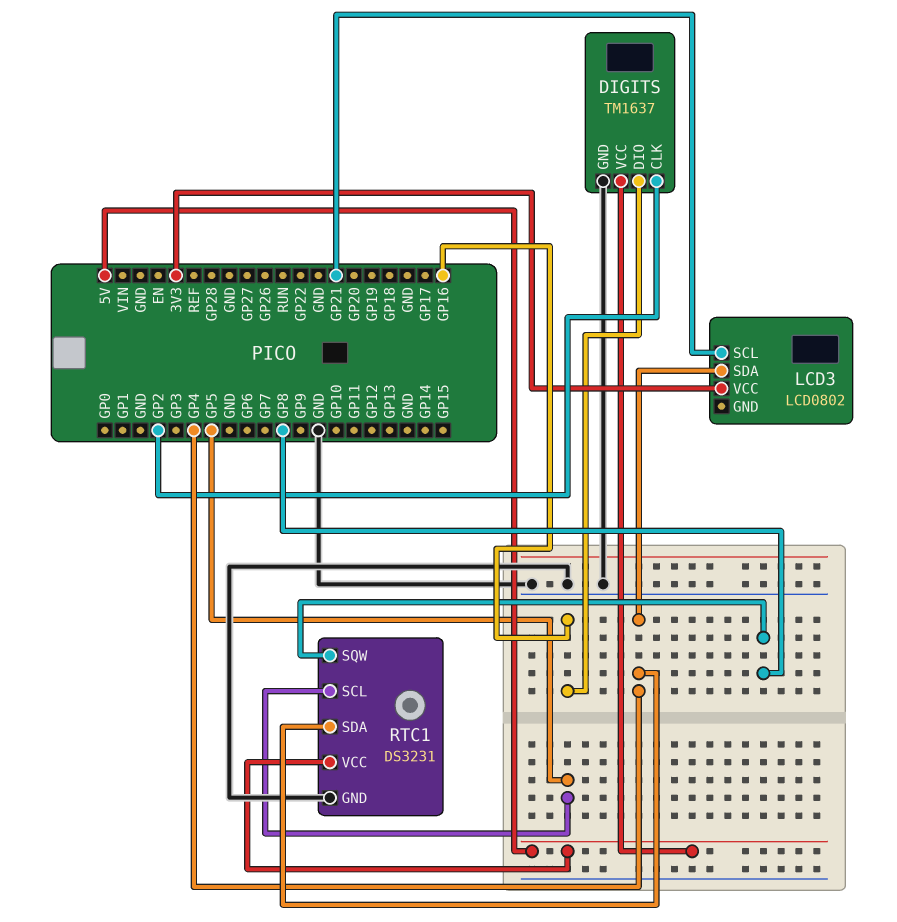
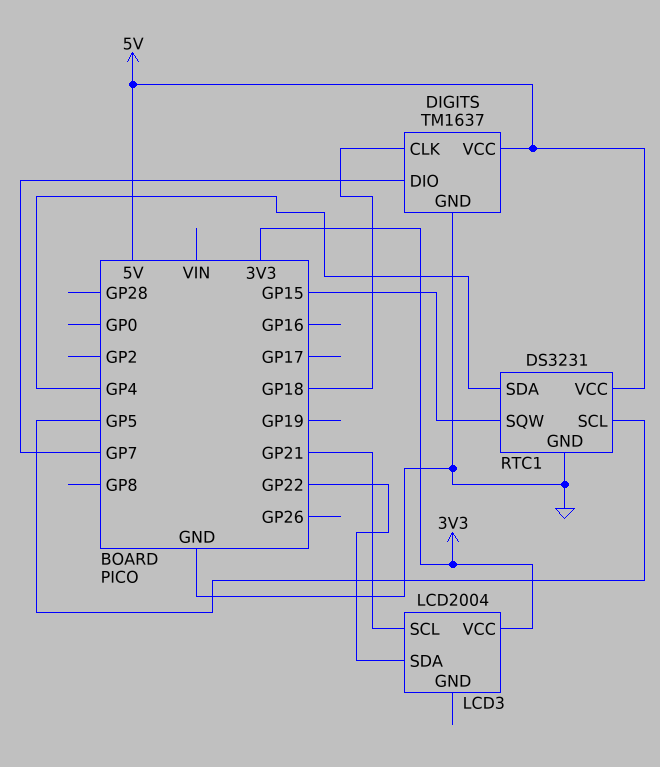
DIGITS pin CLK: GP2 -> GP18
DIGITS pin DIO: GP16 -> GP7
LCD3: LCD0802 -> LCD2004
LCD3 pin SDA: GP4 -> GP22
RTC1 pin SQW: GP8 -> GP15

